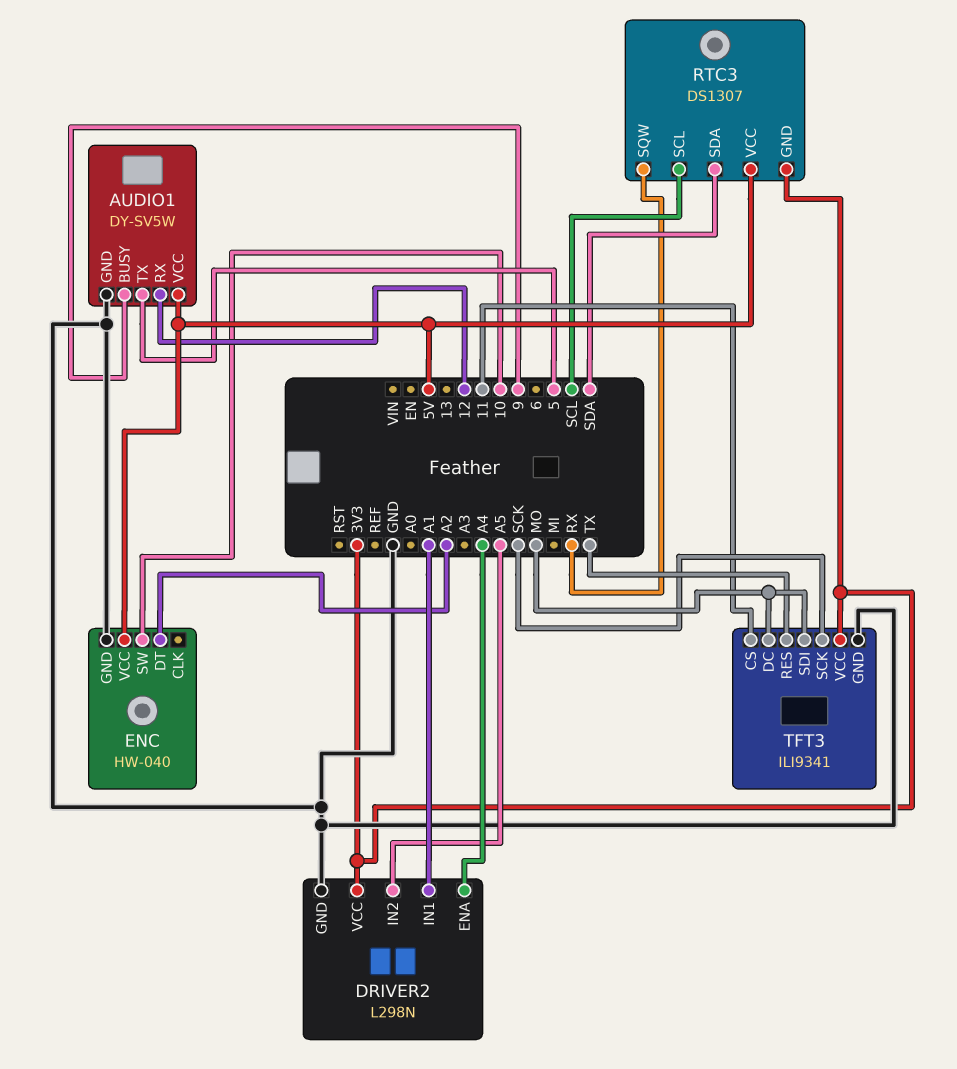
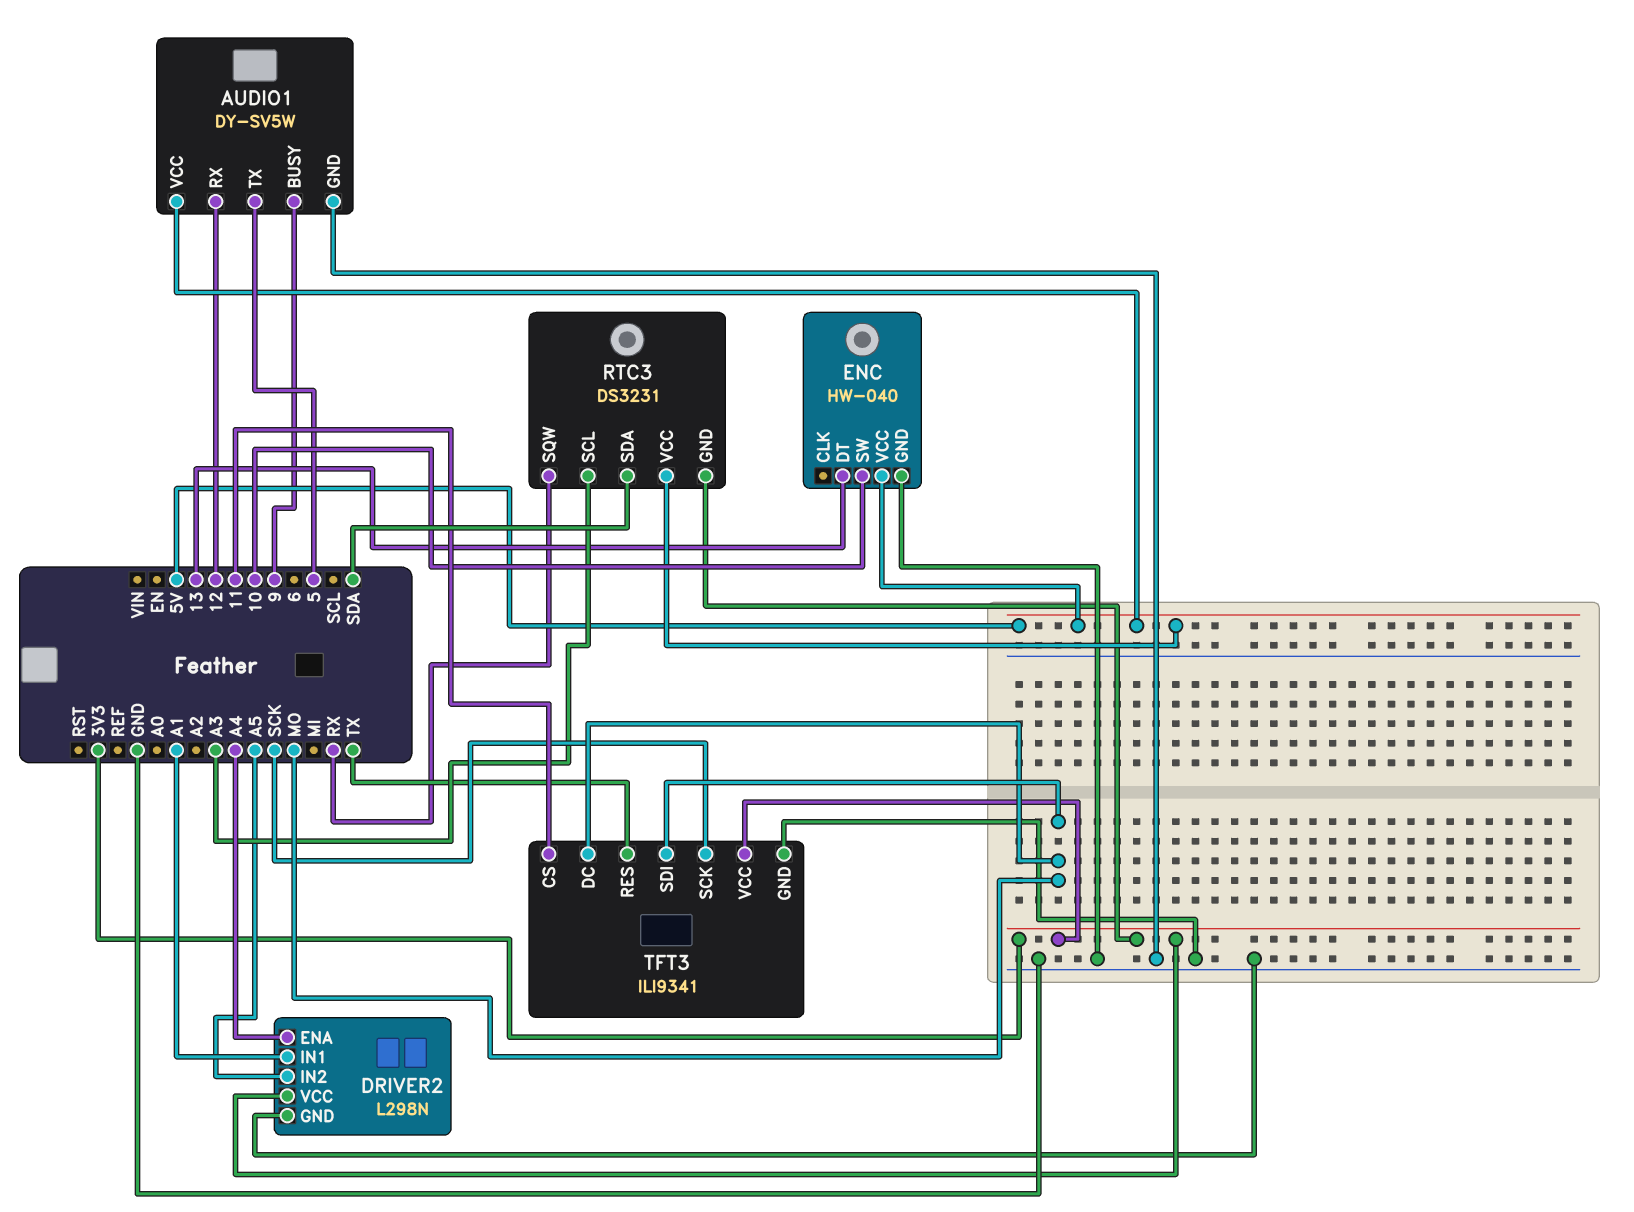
ENC pin DT: A2 -> 13
RTC3: DS1307 -> DS3231
RTC3 pin SCL: SCL -> A3

